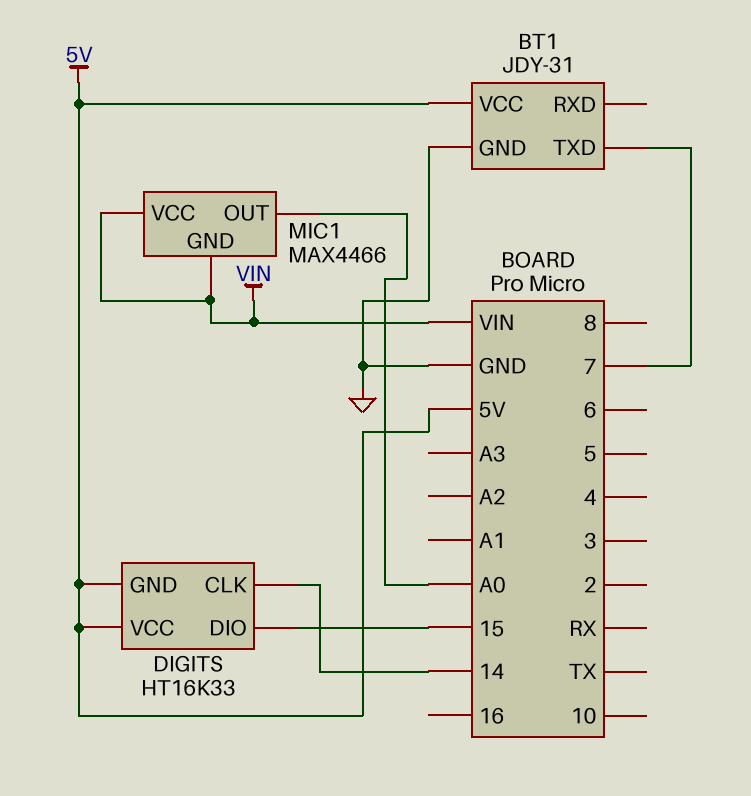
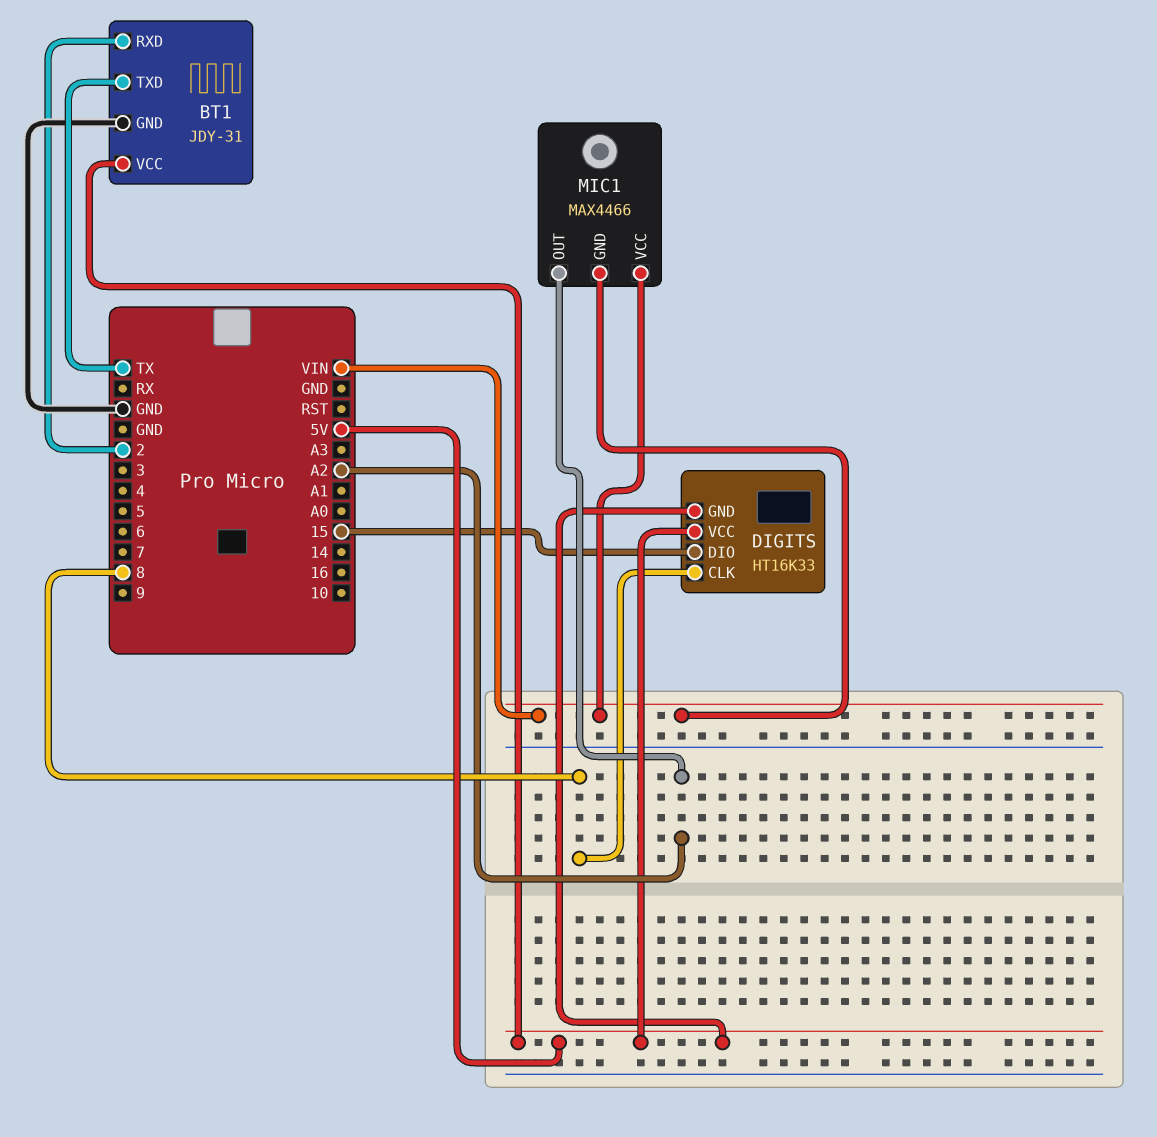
BT1 pin RXD: none -> 2
BT1 pin TXD: 7 -> TX
DIGITS pin CLK: 14 -> 8
MIC1 pin OUT: A0 -> A2

